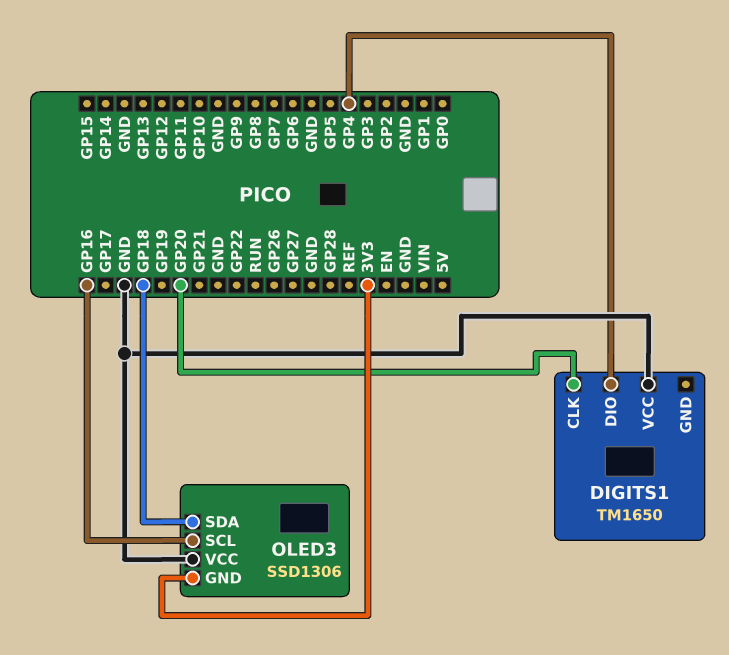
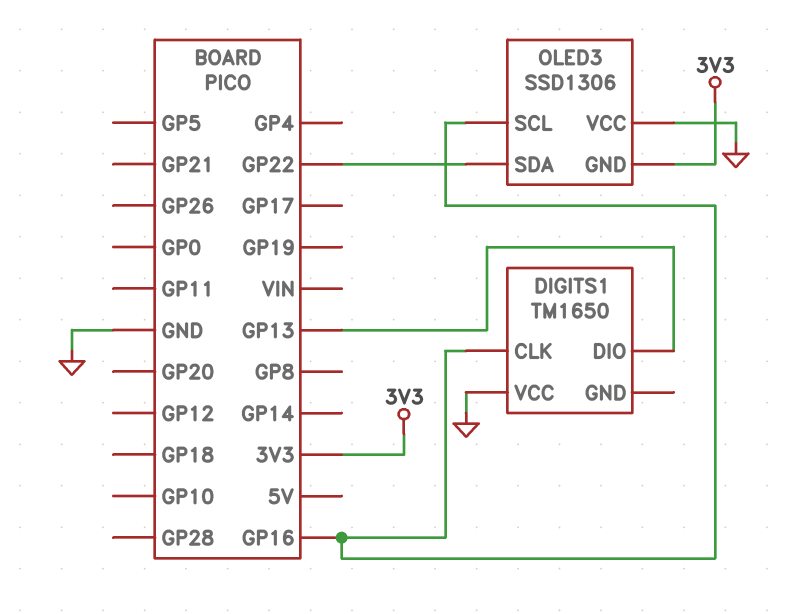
DIGITS1 pin CLK: GP20 -> GP16
DIGITS1 pin DIO: GP4 -> GP13
OLED3 pin SDA: GP18 -> GP22

